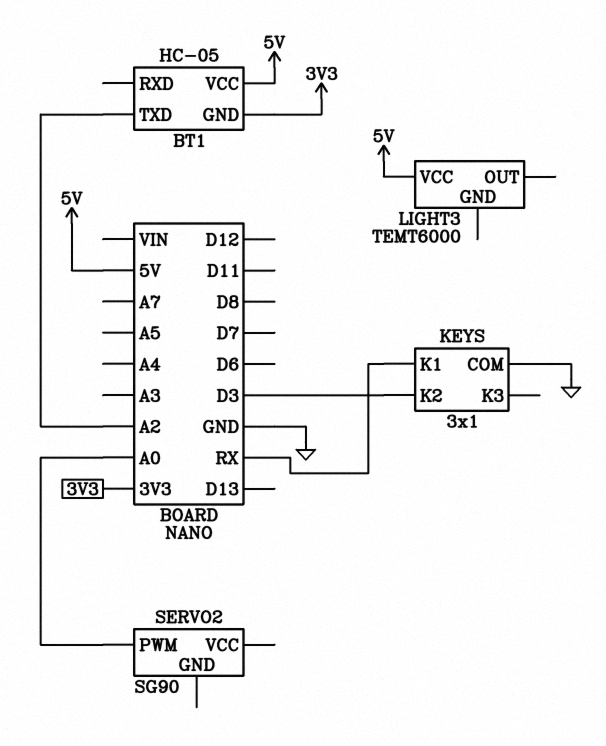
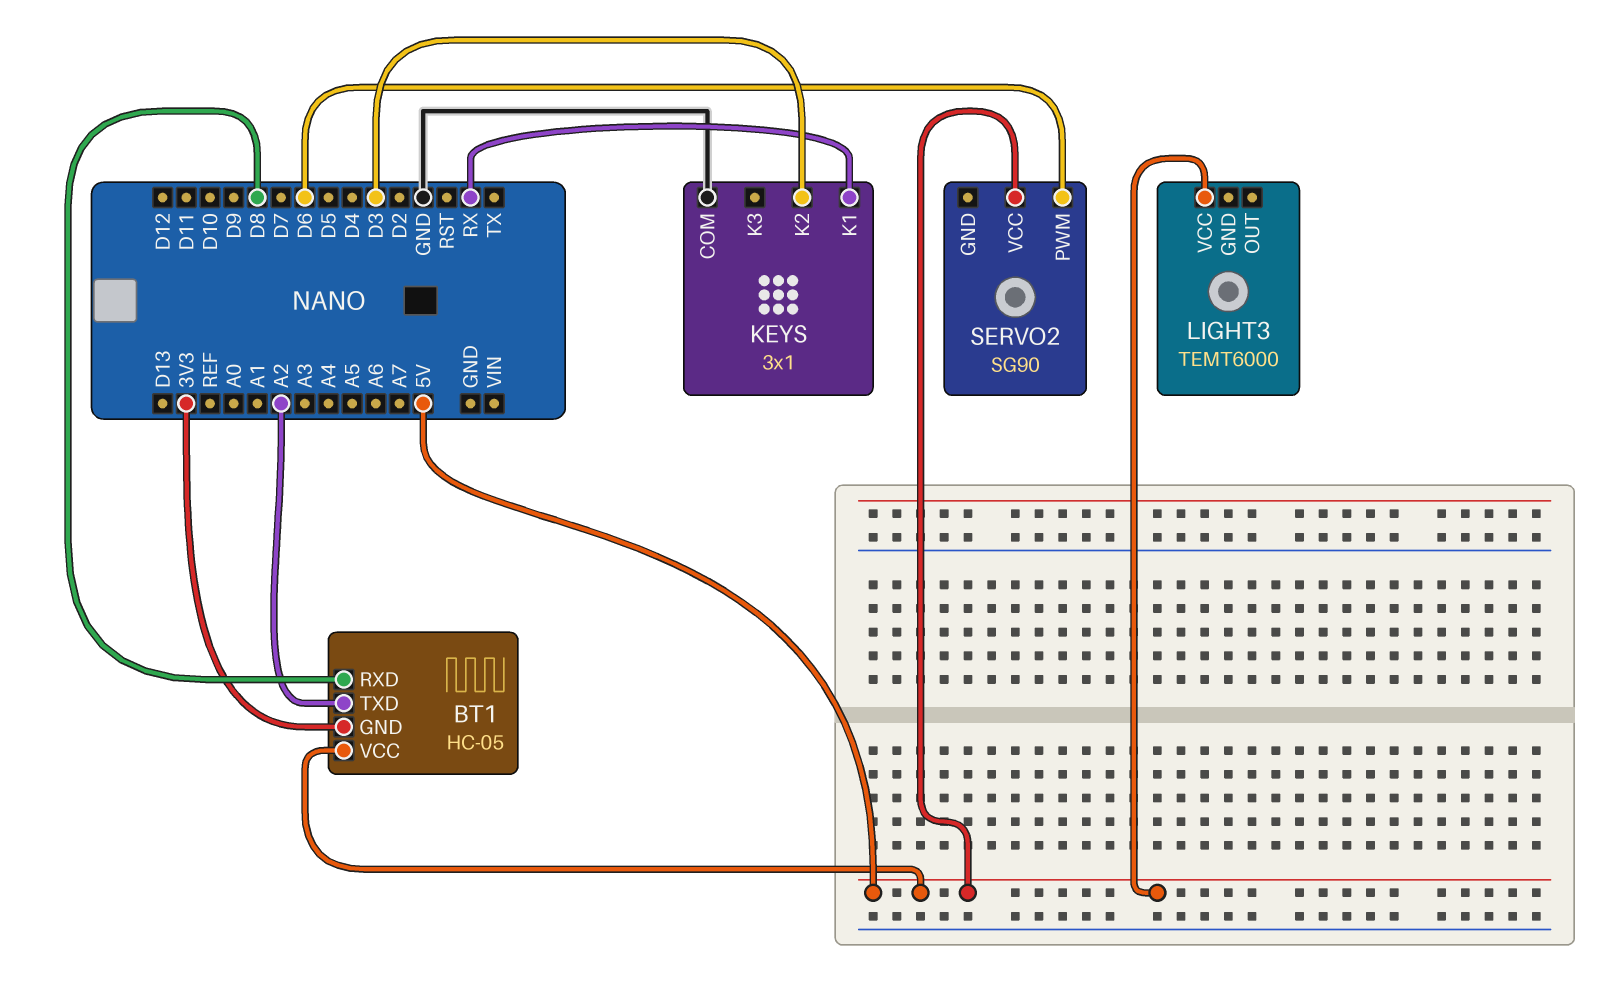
BT1 pin RXD: none -> D8
SERVO2 pin PWM: A0 -> D6
SERVO2 pin VCC: none -> 5V

